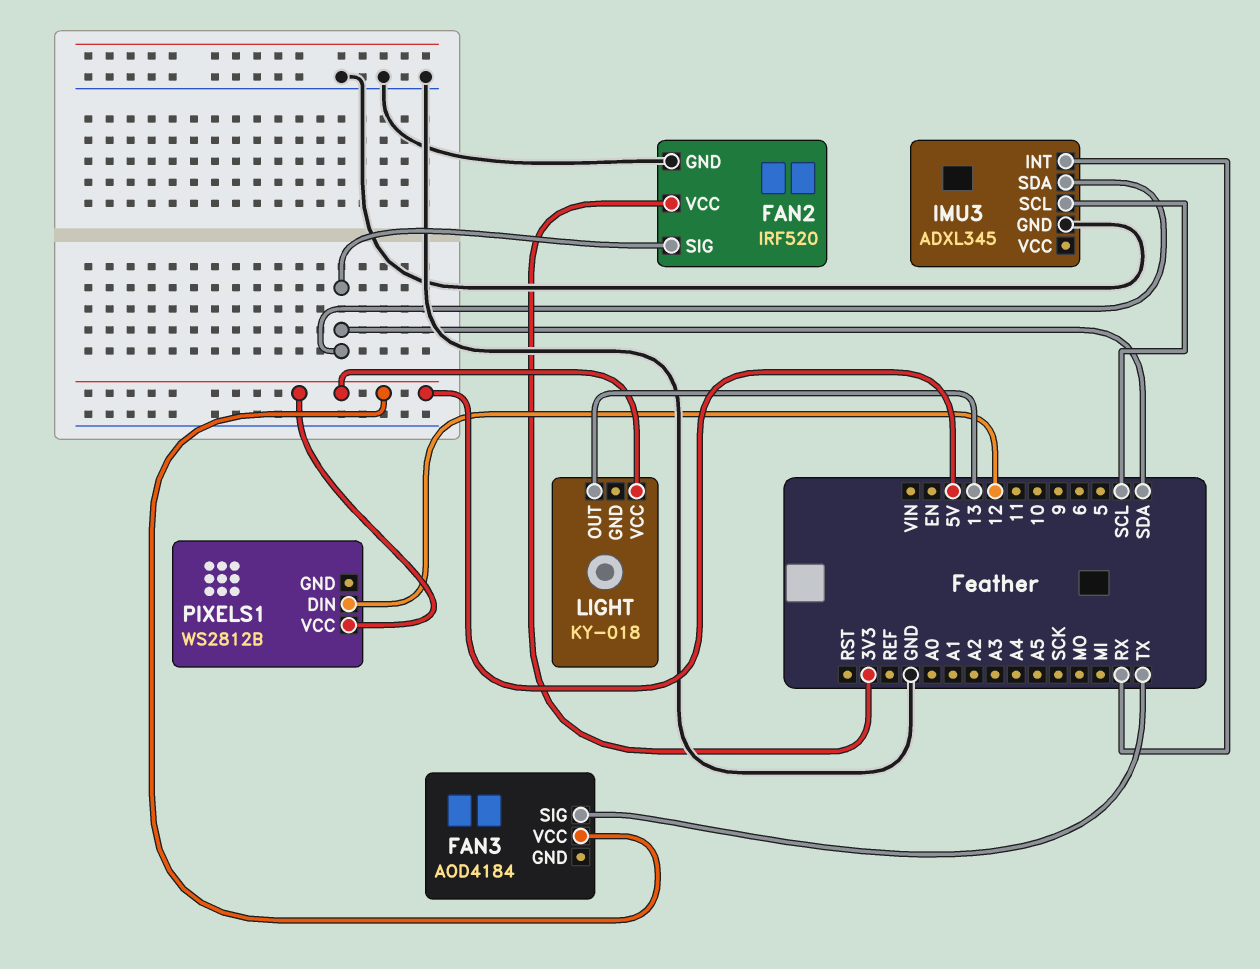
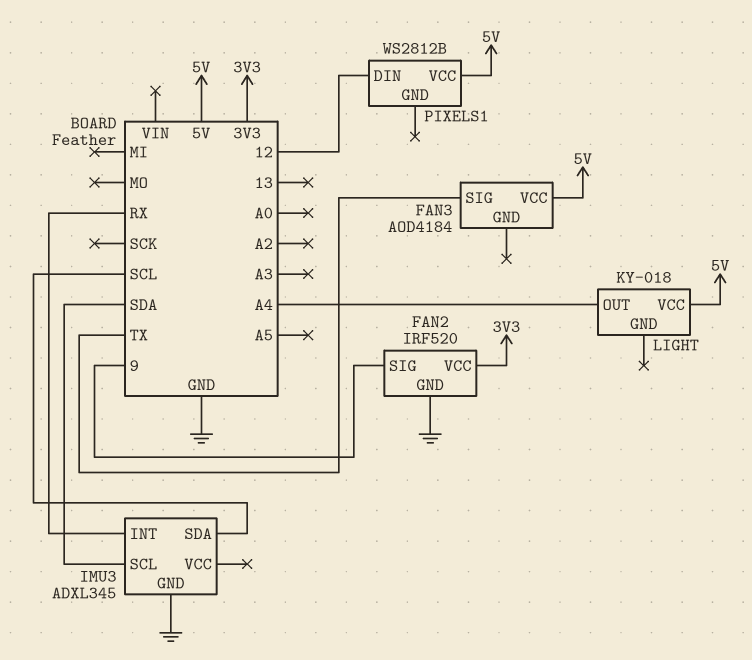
FAN2 pin SIG: SDA -> 9
IMU3 pin SCL: SCL -> SDA
IMU3 pin SDA: SDA -> SCL
LIGHT pin OUT: 13 -> A4

